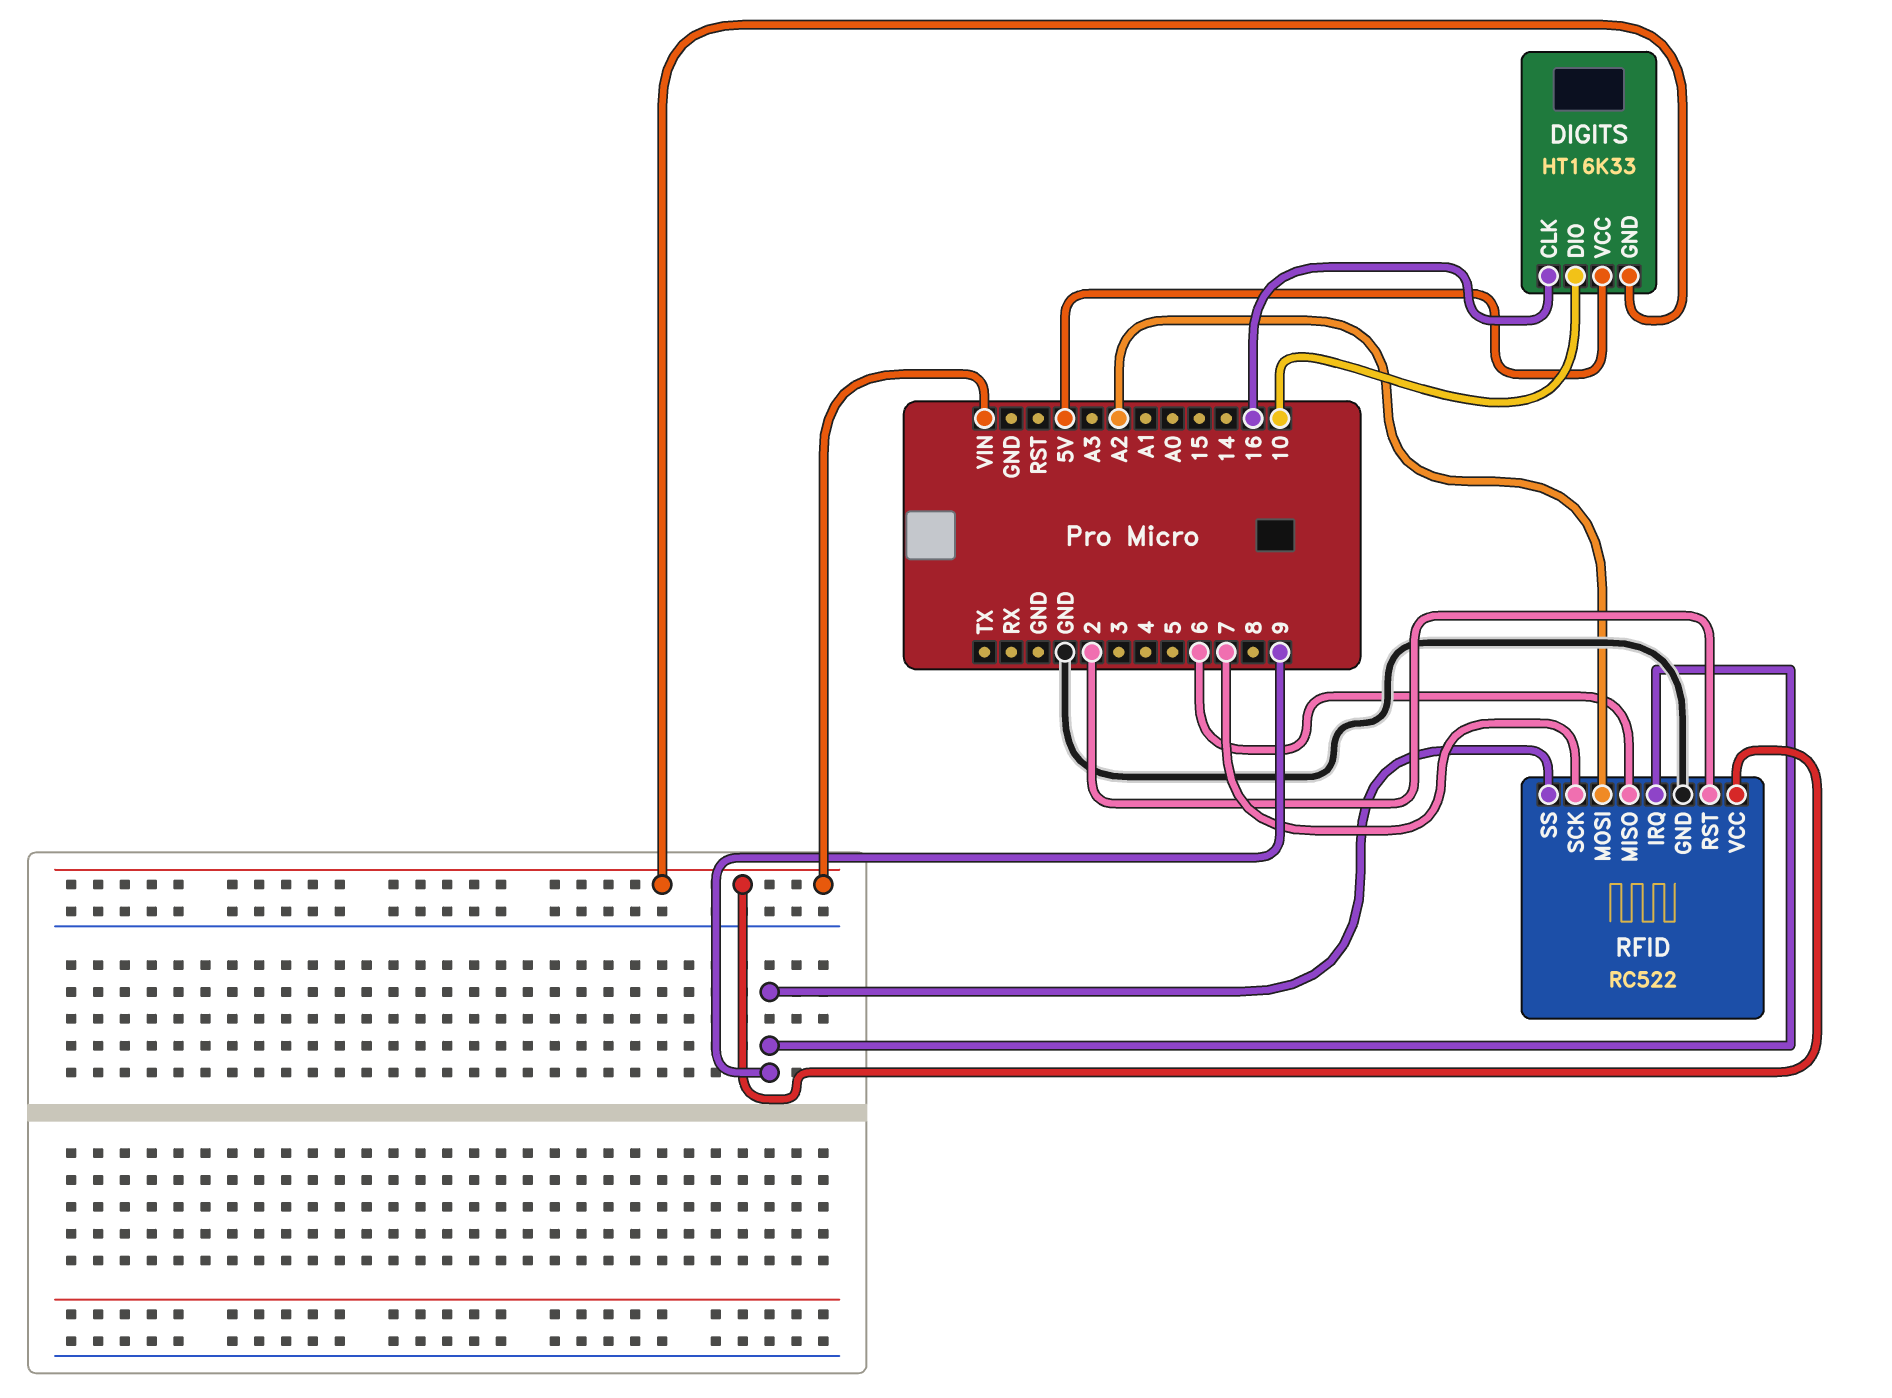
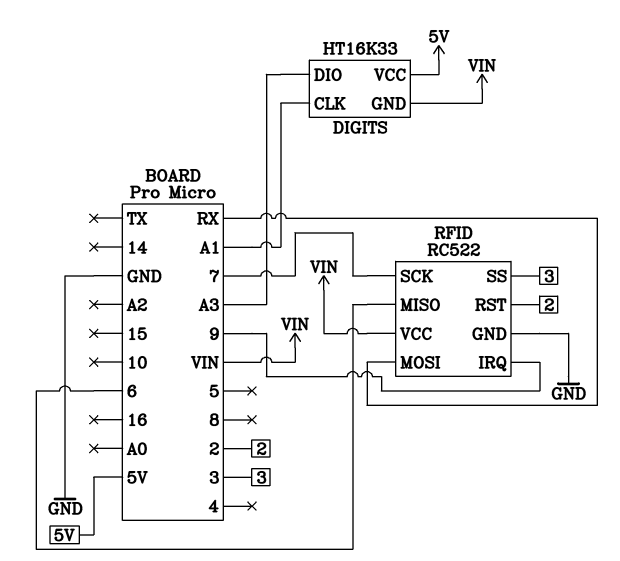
DIGITS pin CLK: 16 -> A1
DIGITS pin DIO: 10 -> A3
RFID pin MOSI: A2 -> RX
RFID pin SS: 9 -> 3

